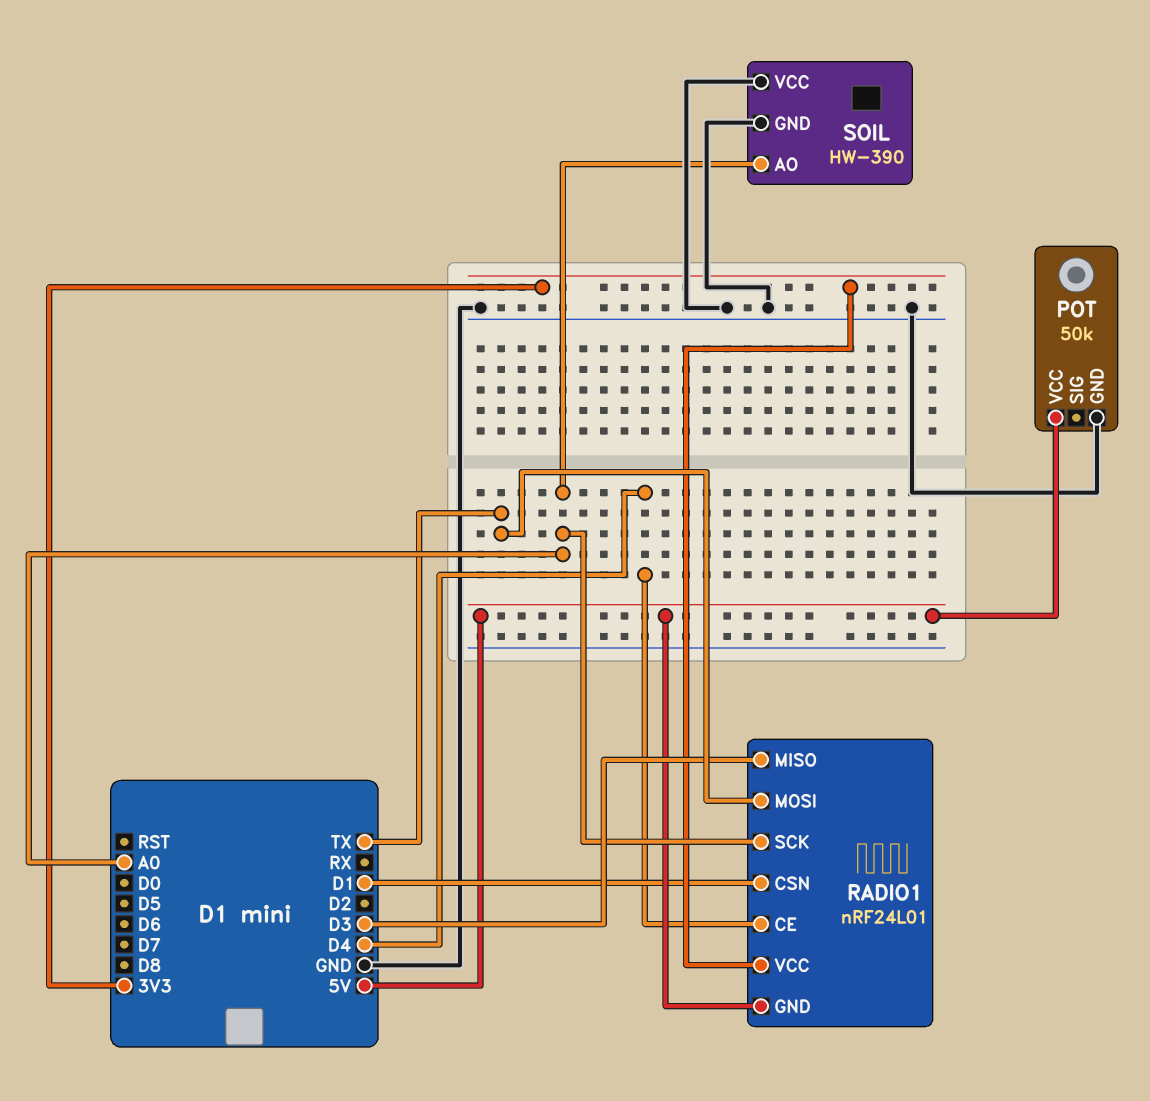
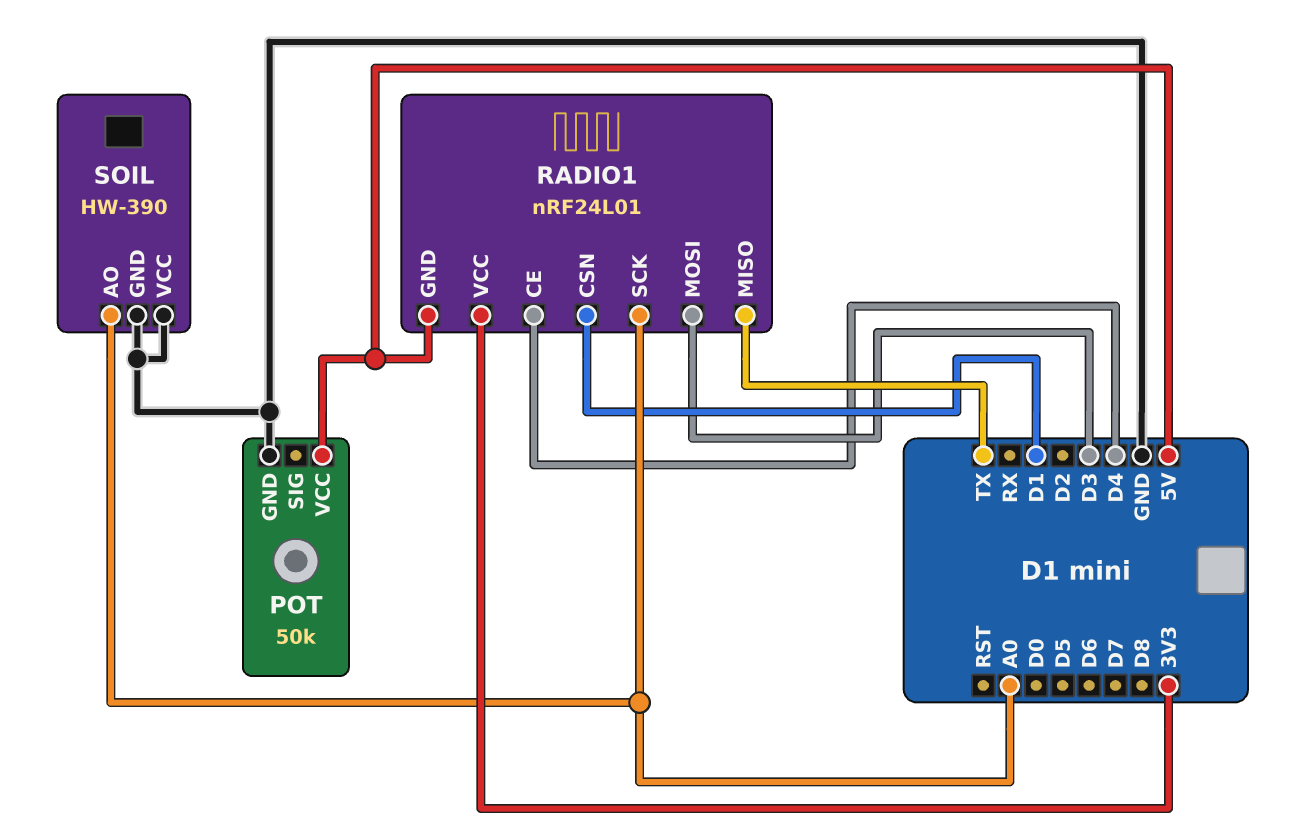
RADIO1 pin MISO: D3 -> TX
RADIO1 pin MOSI: TX -> D3

